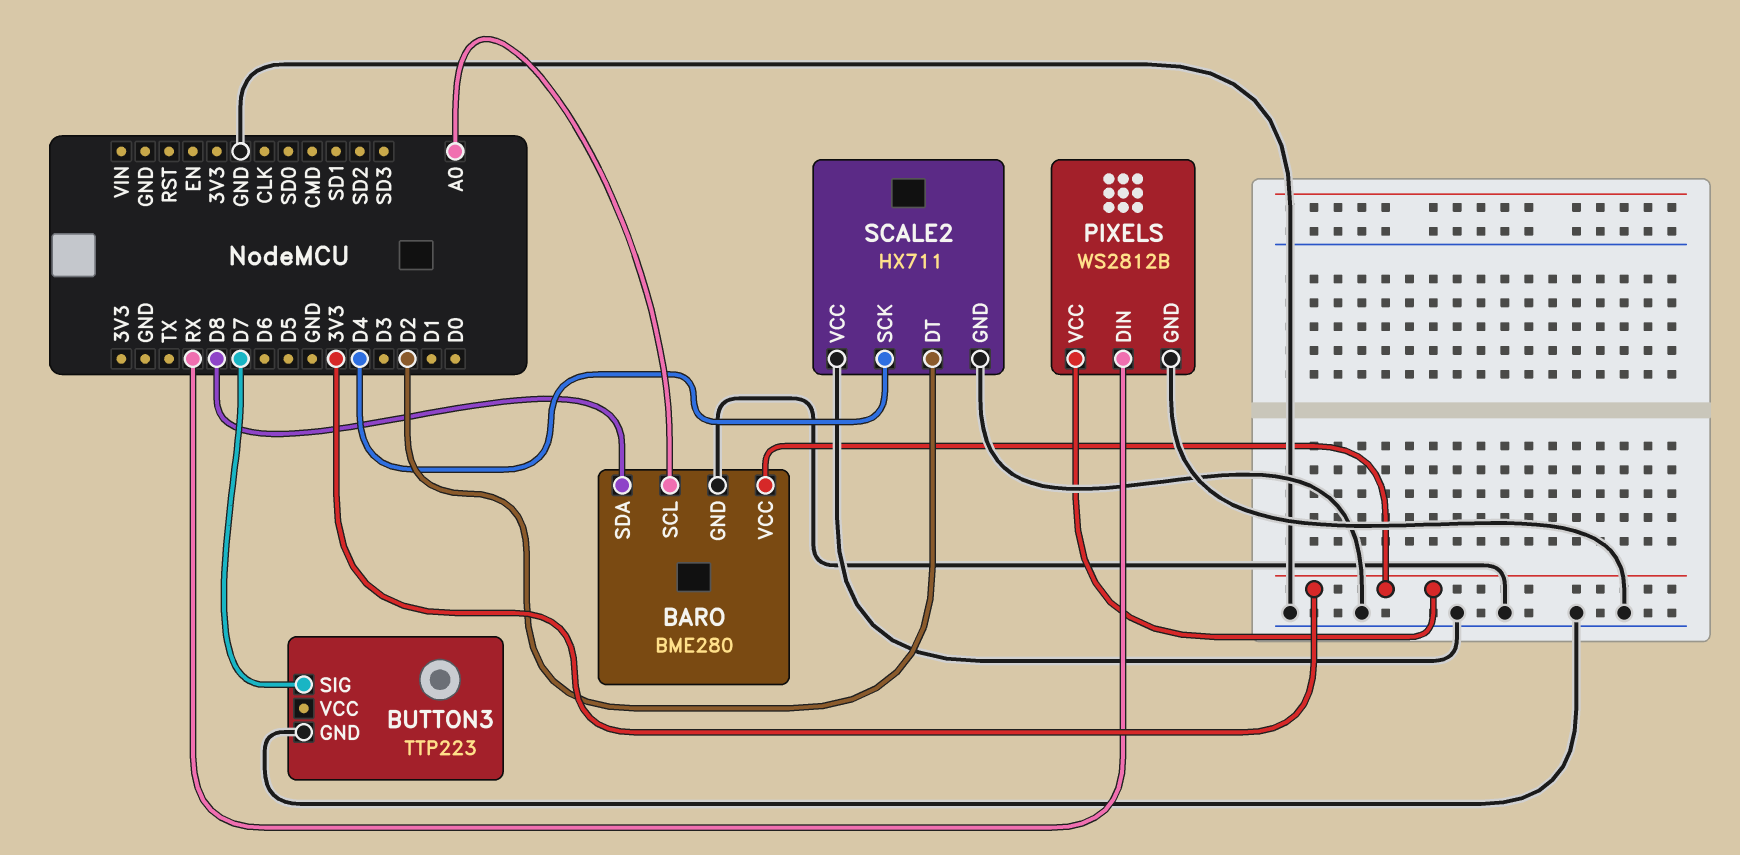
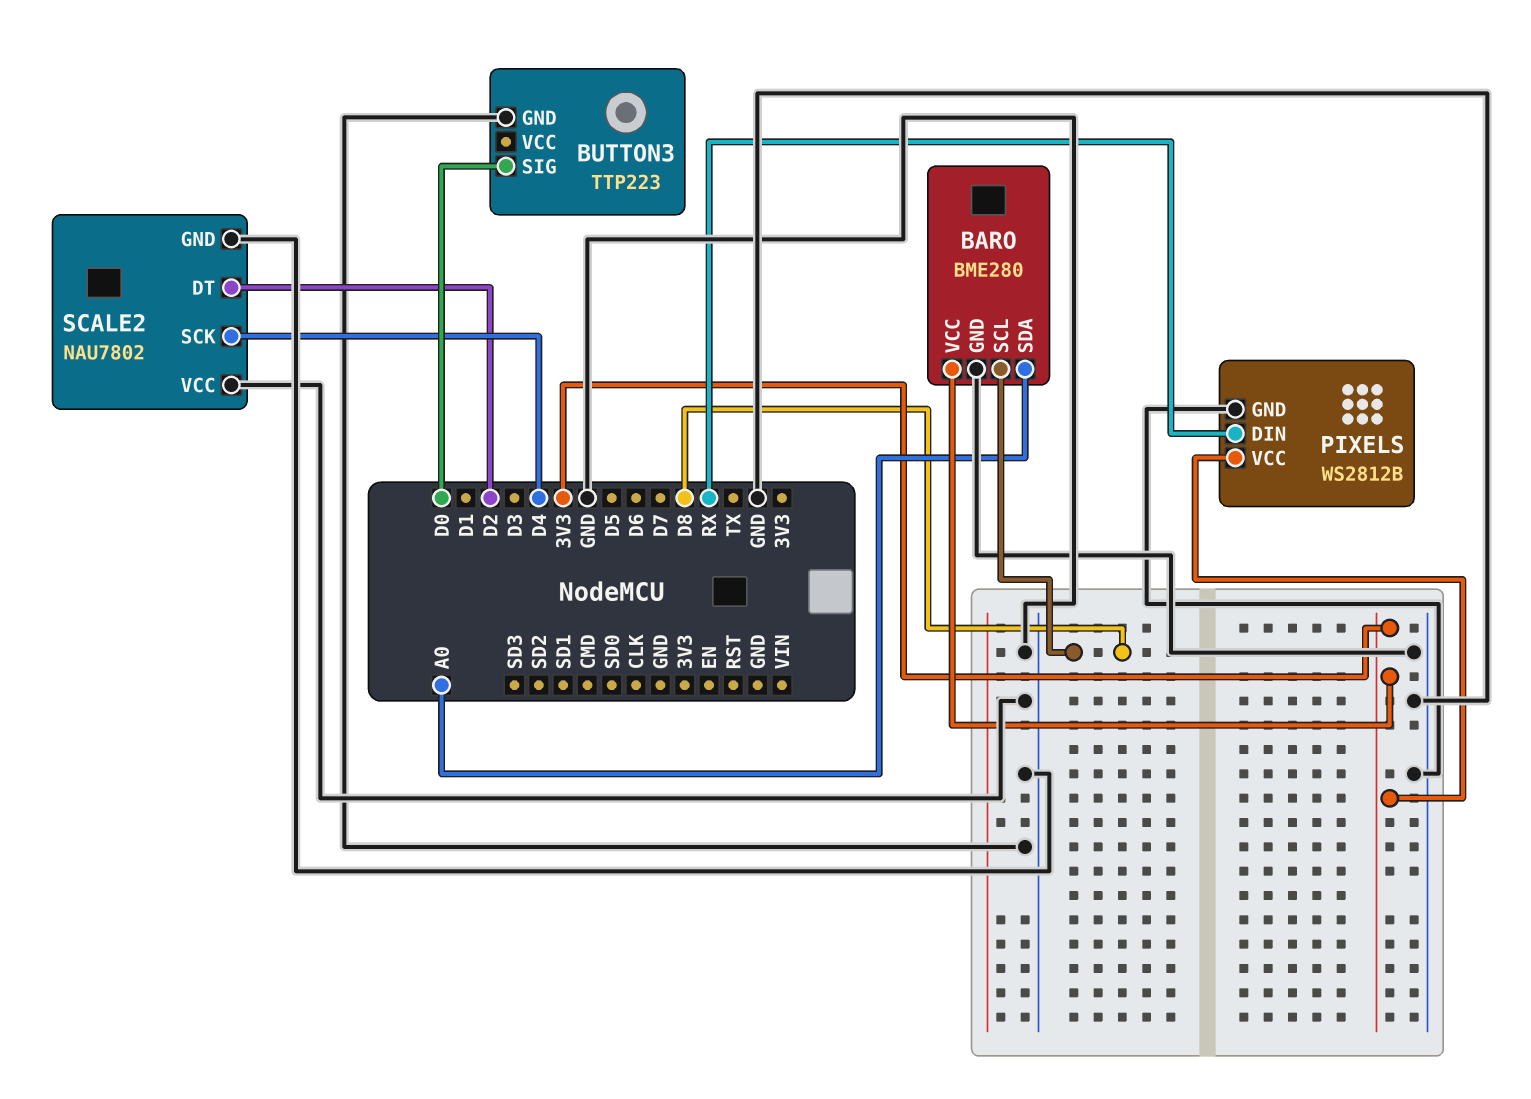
BARO pin SCL: A0 -> D8
BARO pin SDA: D8 -> A0
BUTTON3 pin SIG: D7 -> D0
SCALE2: HX711 -> NAU7802

